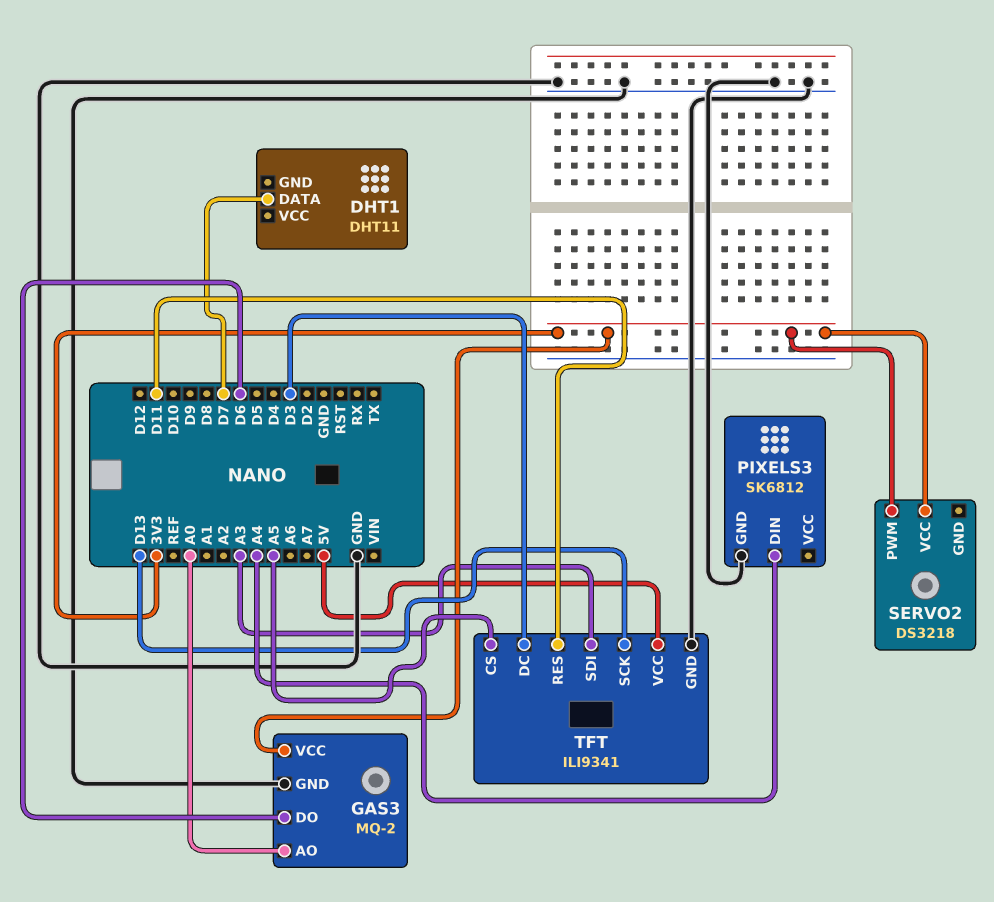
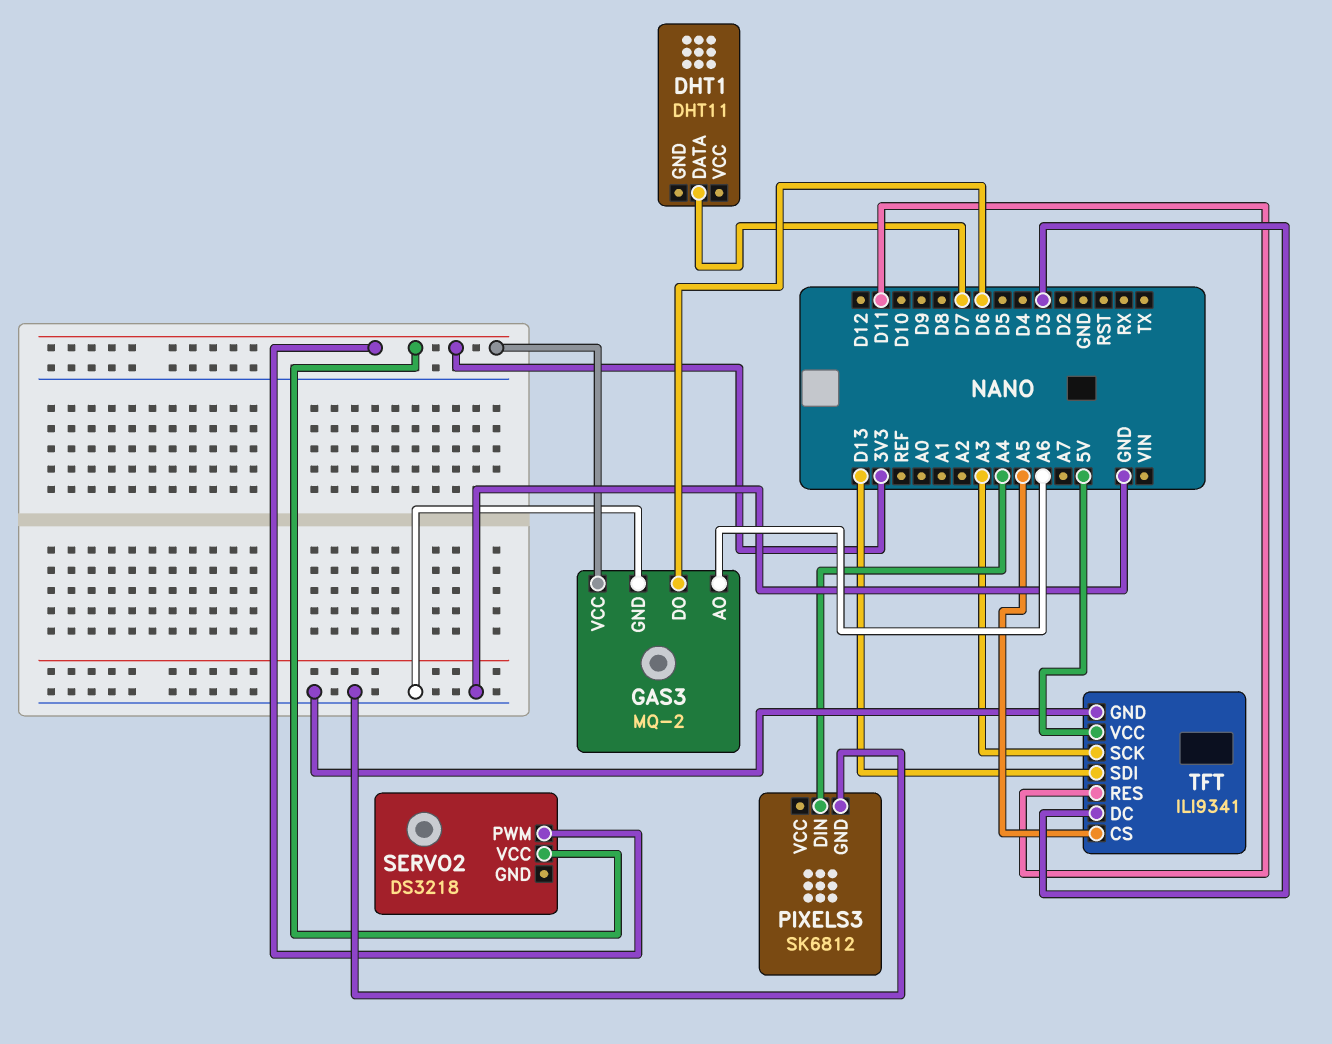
GAS3 pin AO: A0 -> A6
TFT pin SCK: D13 -> A3
TFT pin SDI: A3 -> D13

